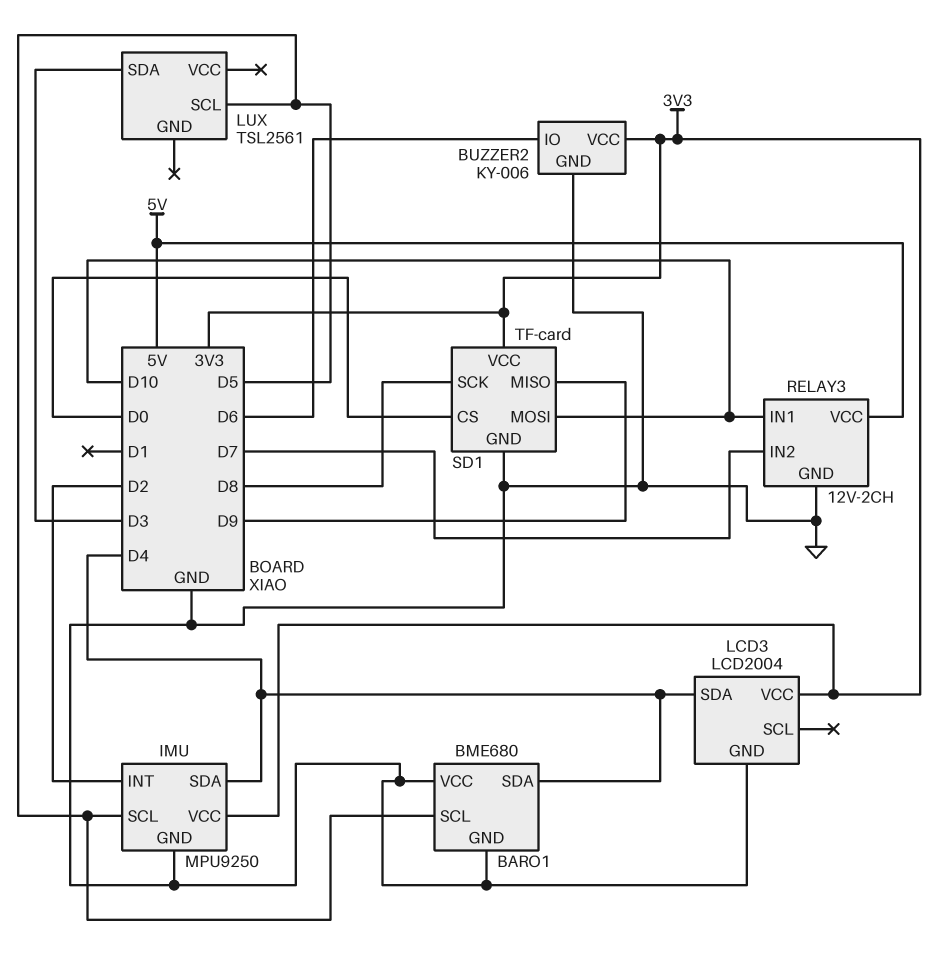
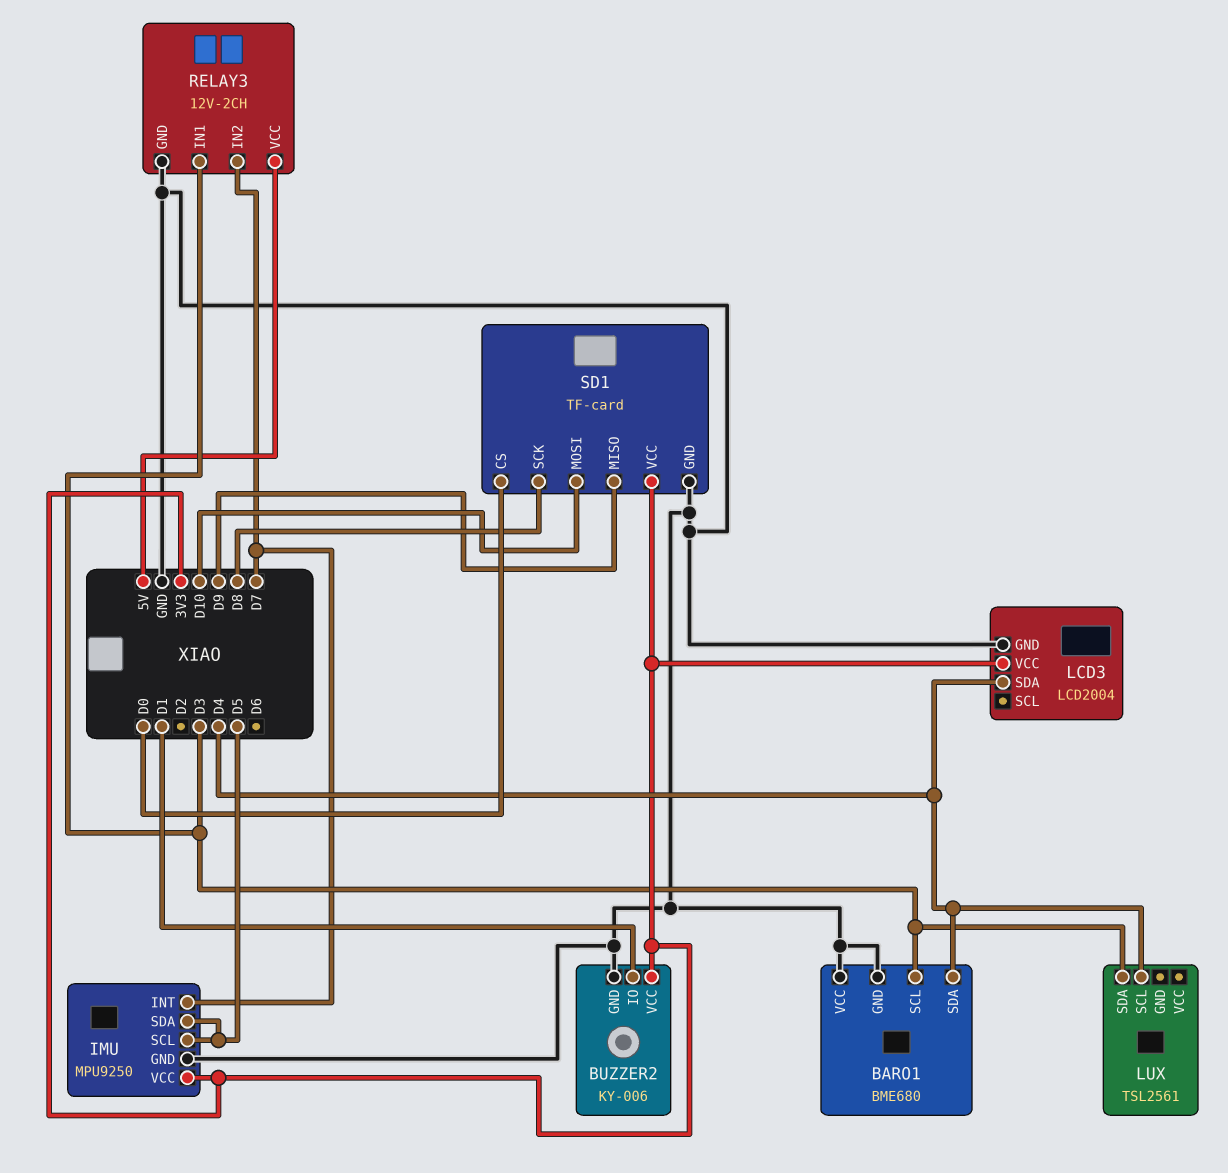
BARO1 pin SCL: D5 -> D3
BUZZER2 pin IO: D6 -> D1
IMU pin INT: D2 -> D7
IMU pin SDA: D4 -> D5
LUX pin SCL: D5 -> D4
RELAY3 pin IN1: D10 -> D3

